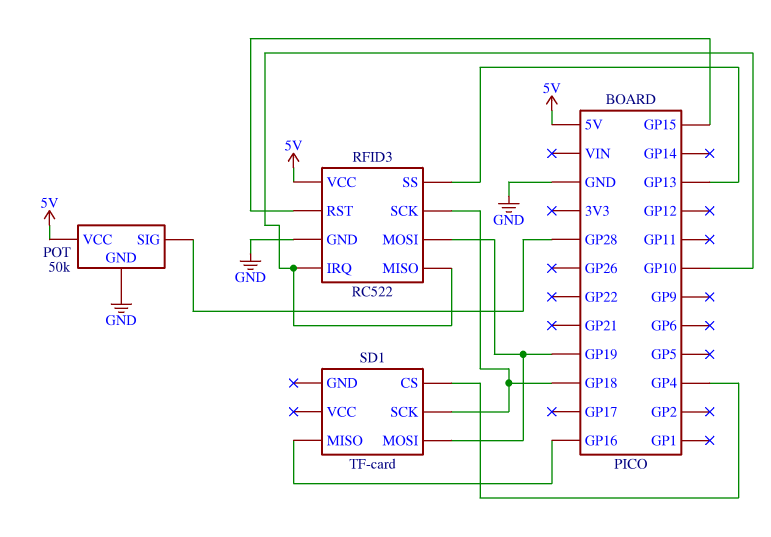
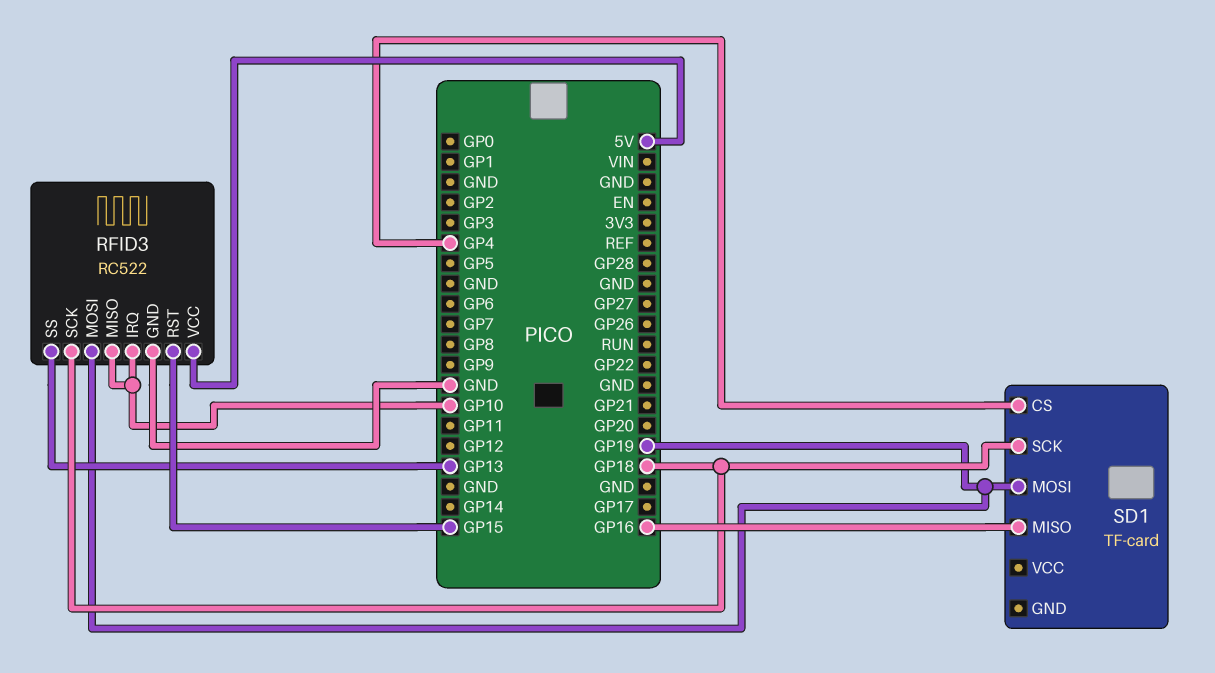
POT: 50k -> none
POT pin GND: GND -> none
POT pin SIG: GP28 -> none
POT pin VCC: 5V -> none

